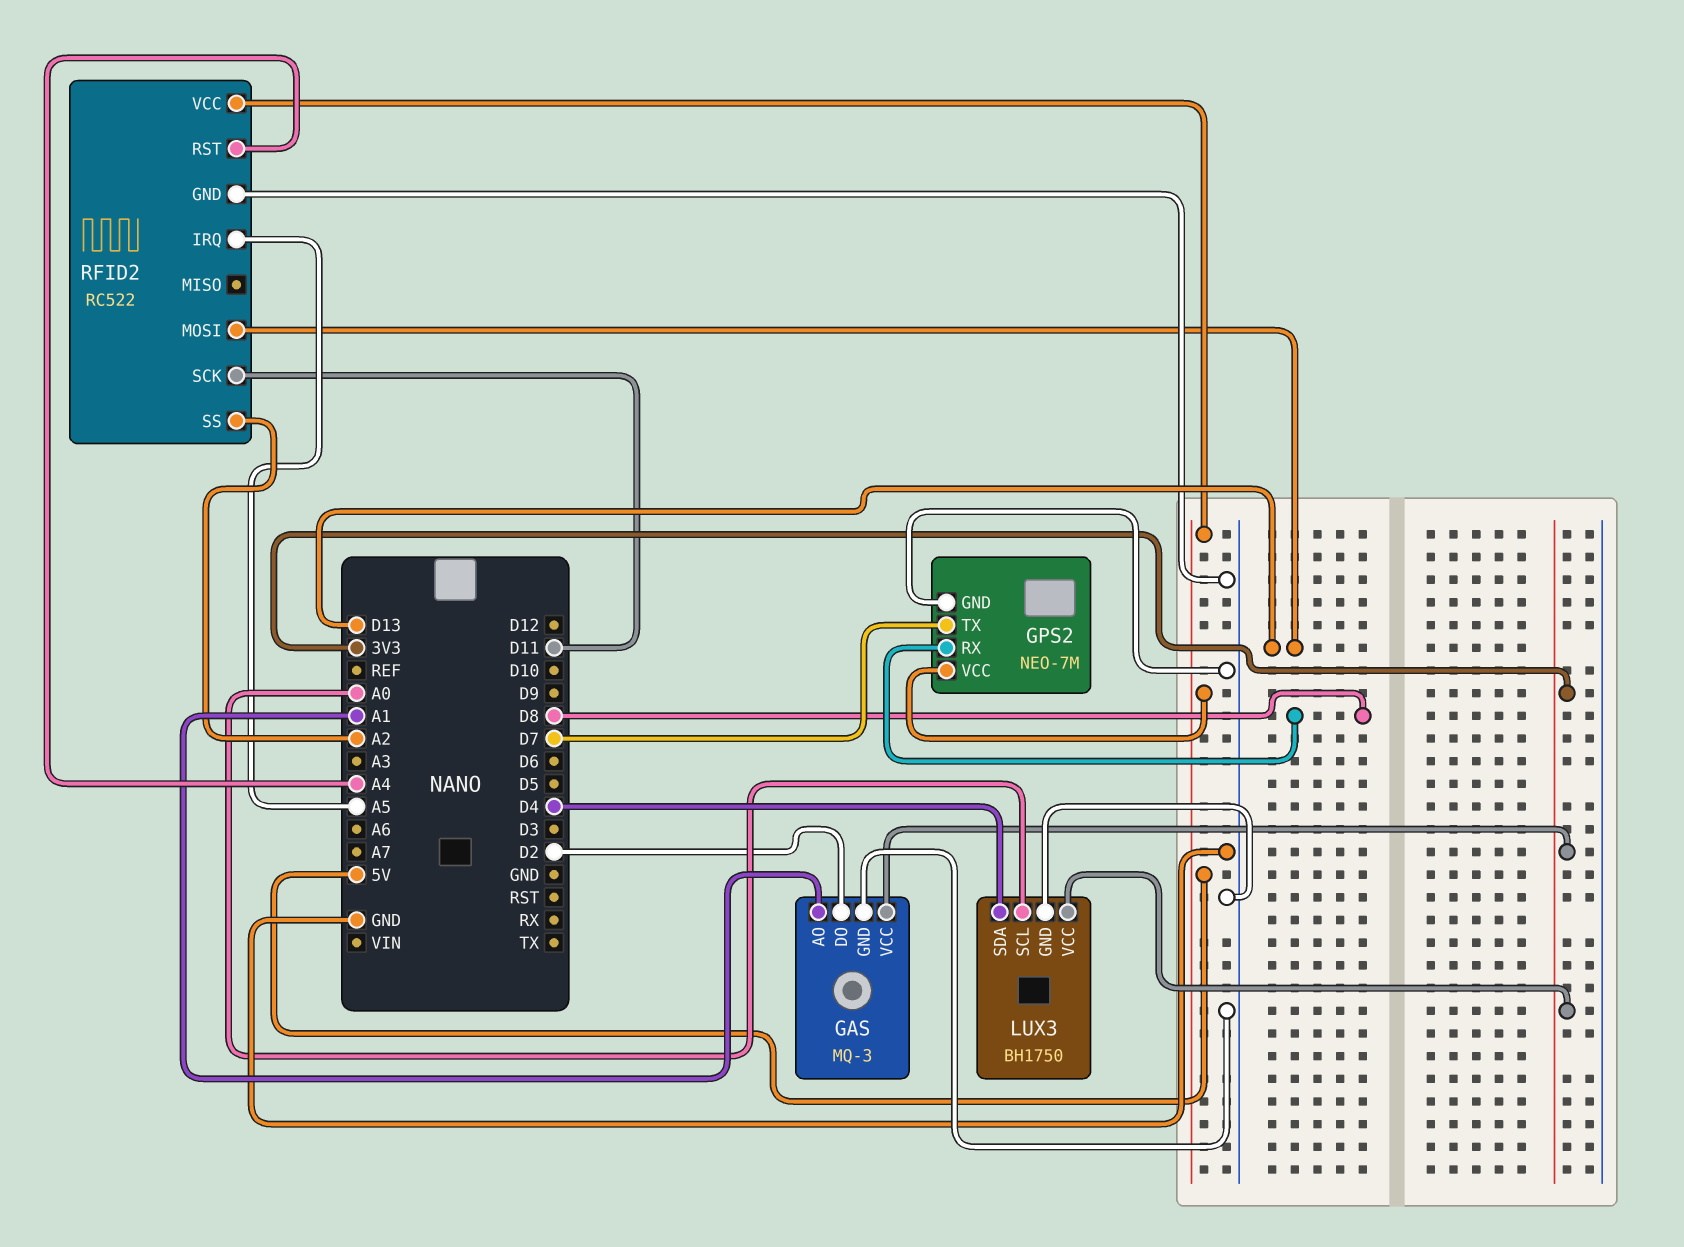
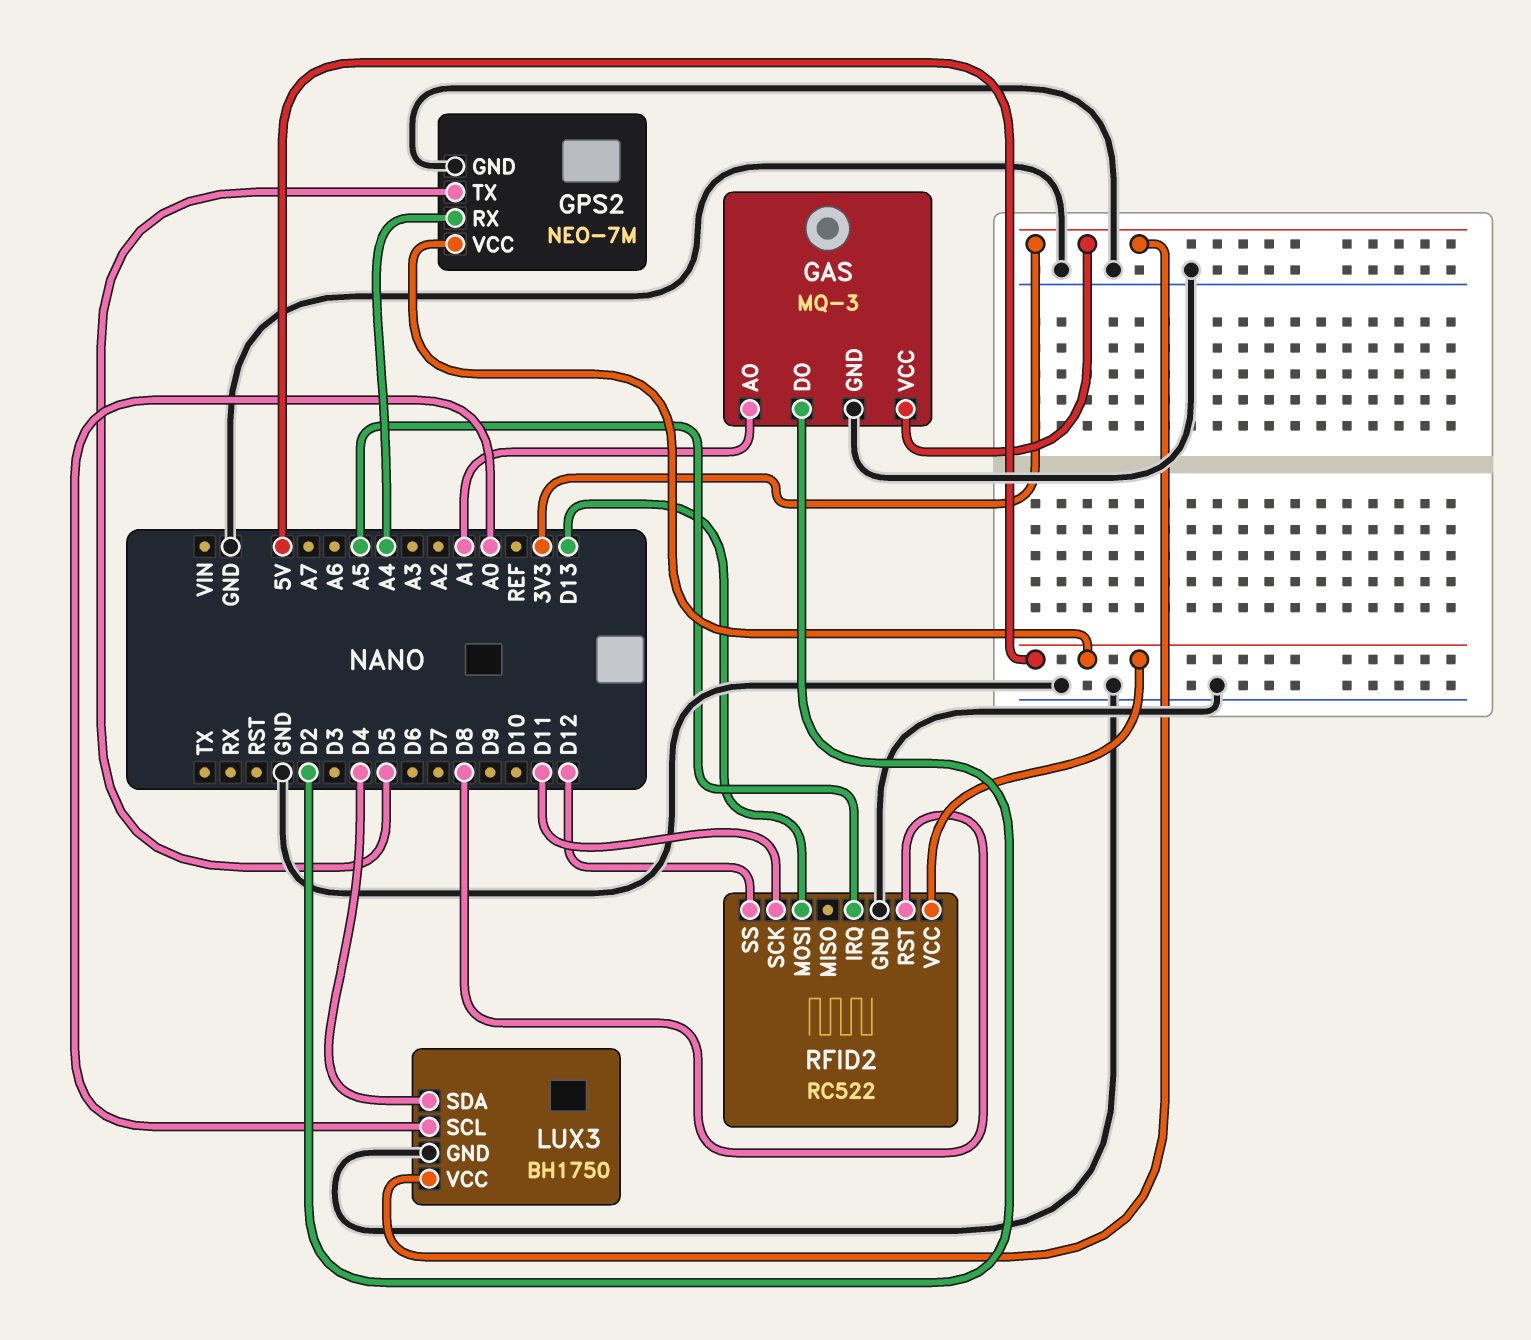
GPS2 pin RX: D8 -> A4
GPS2 pin TX: D7 -> D5
RFID2 pin RST: A4 -> D8
RFID2 pin SS: A2 -> D12

